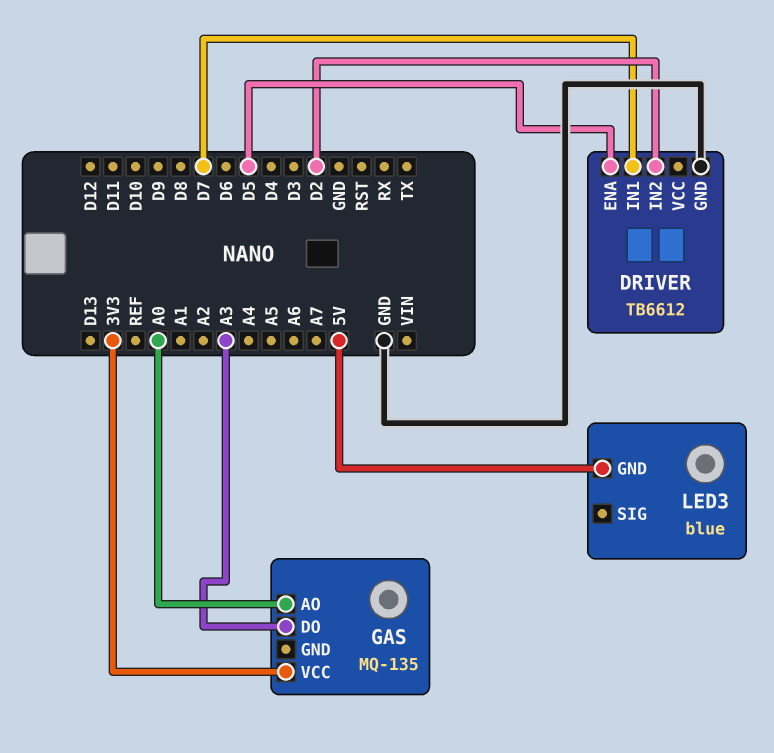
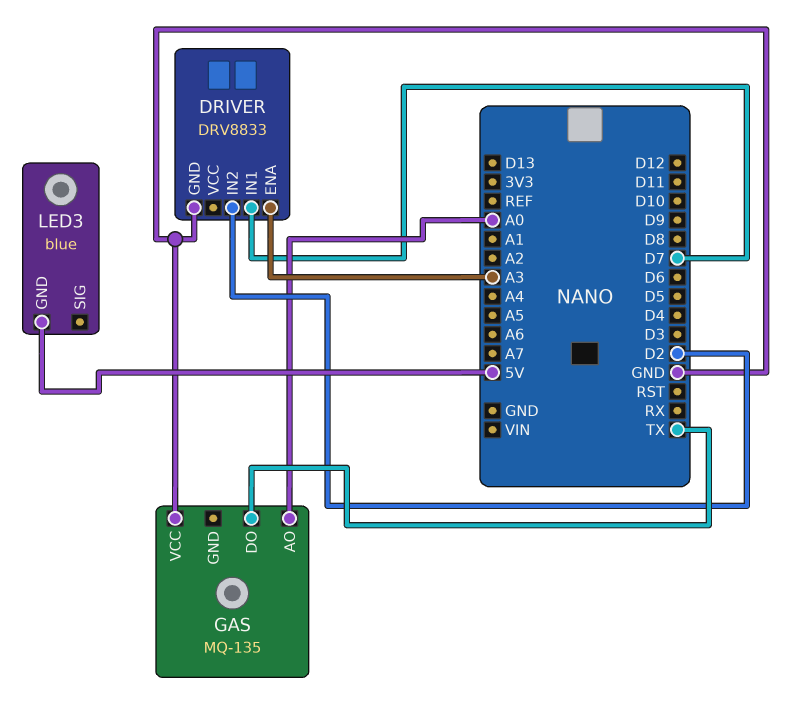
DRIVER: TB6612 -> DRV8833
DRIVER pin ENA: D5 -> A3
GAS pin DO: A3 -> TX
GAS pin VCC: 3V3 -> GND

